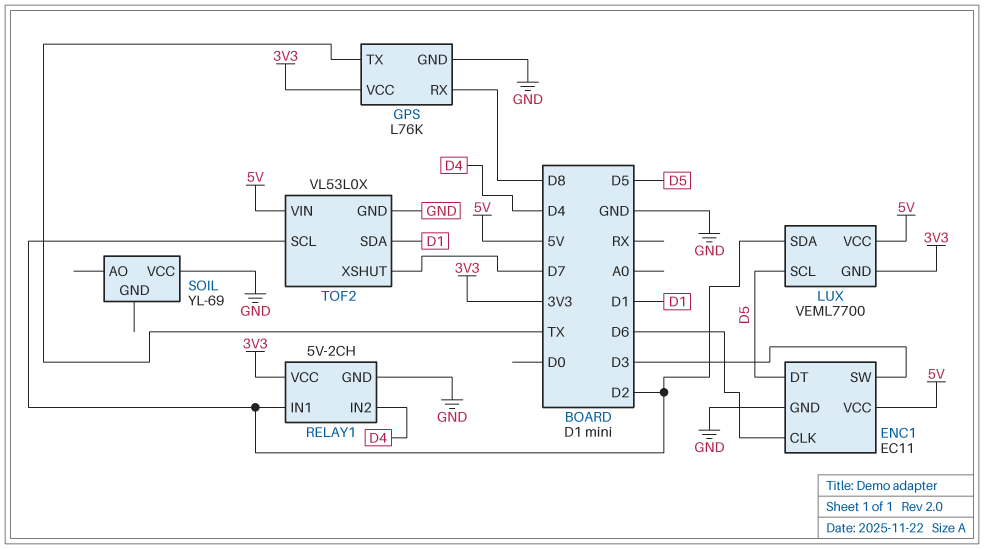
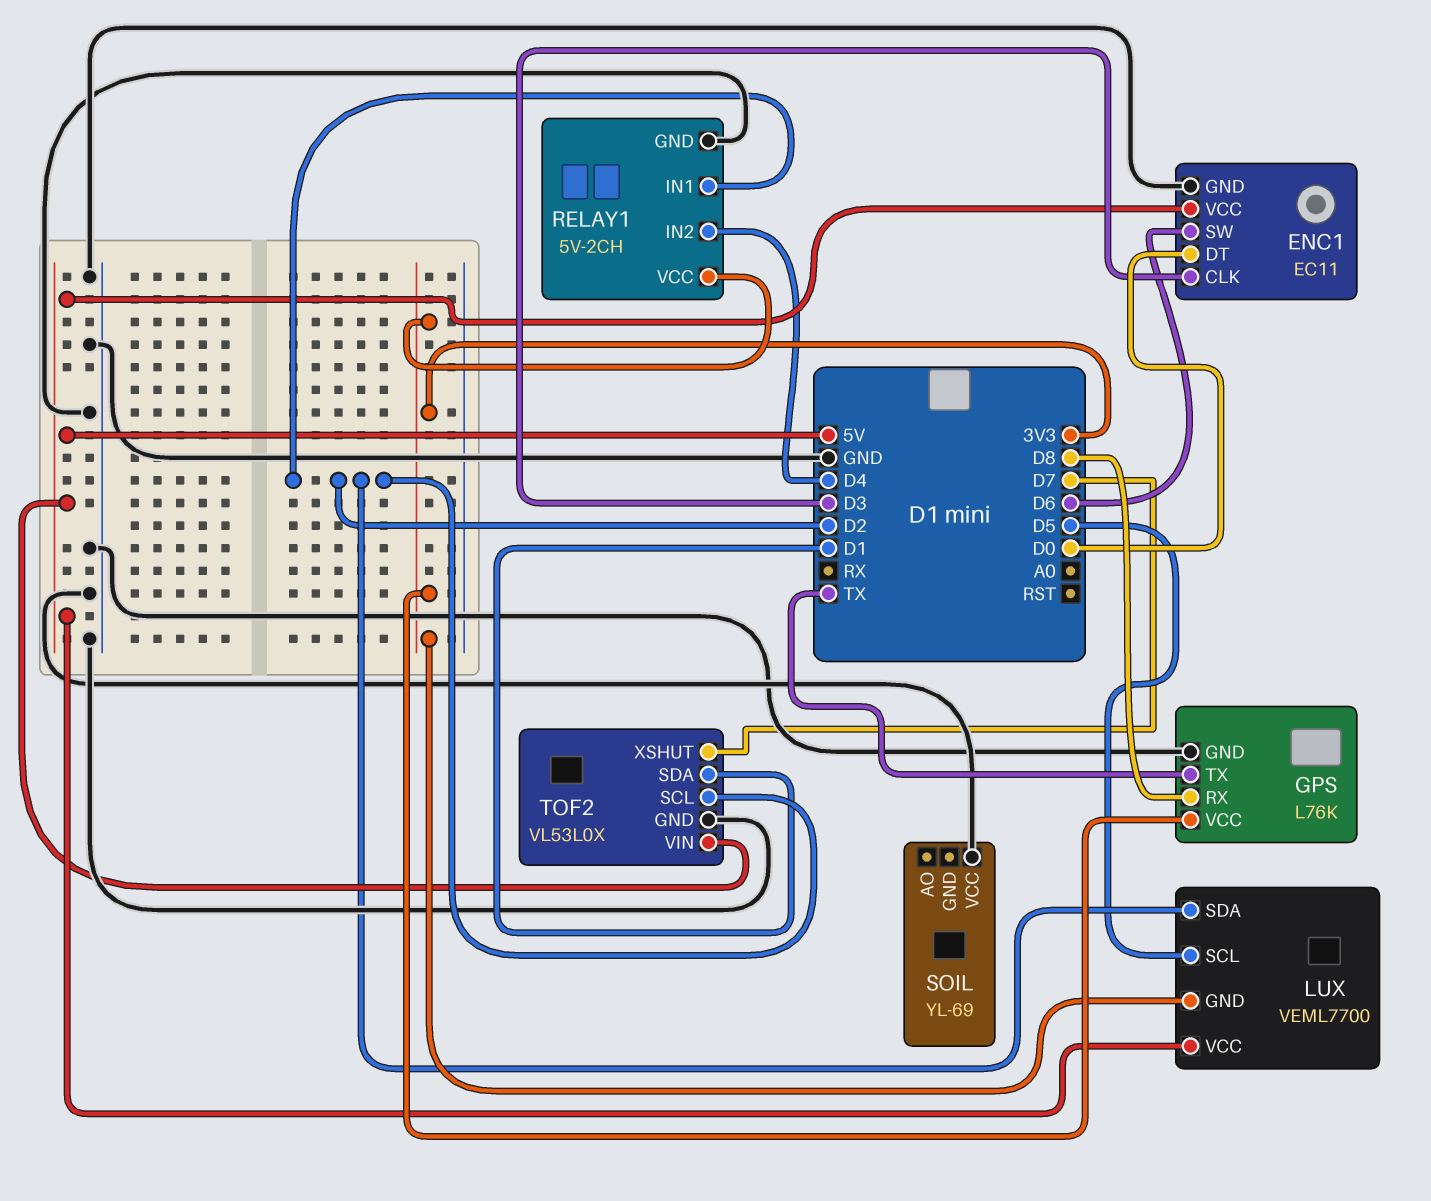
ENC1 pin CLK: D6 -> D3
ENC1 pin DT: D5 -> D0
ENC1 pin SW: D3 -> D6

